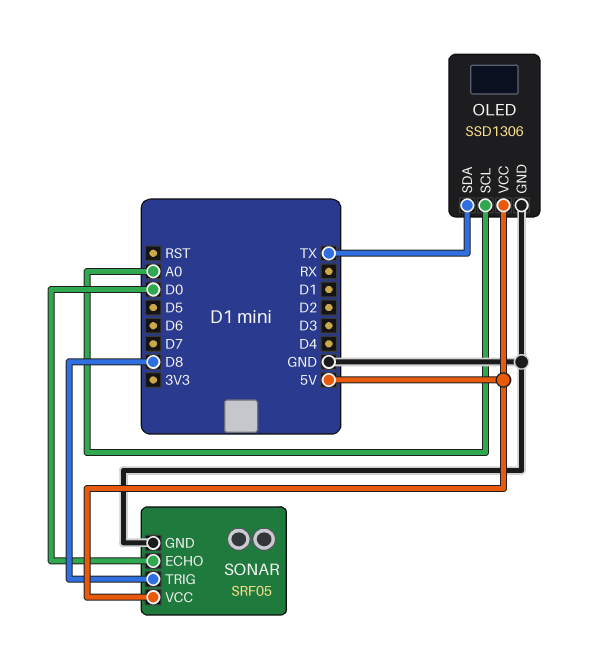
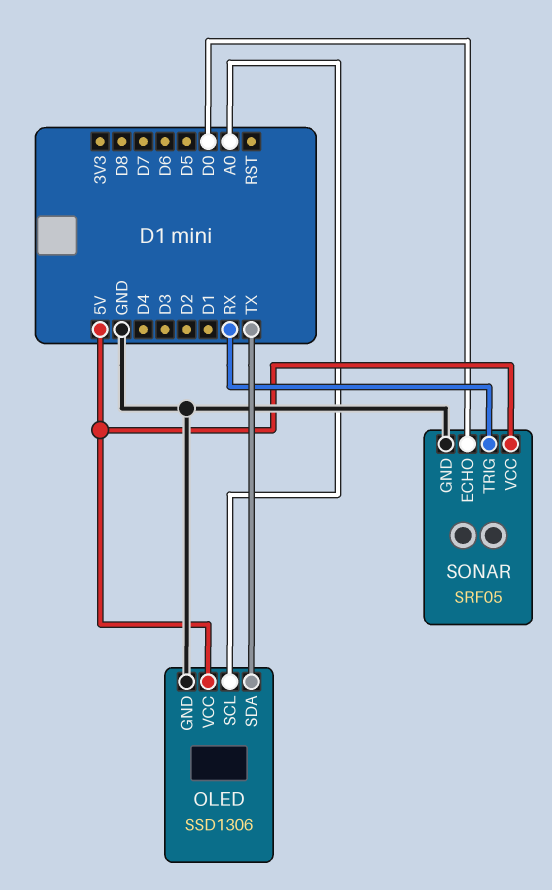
SONAR pin TRIG: D8 -> RX

